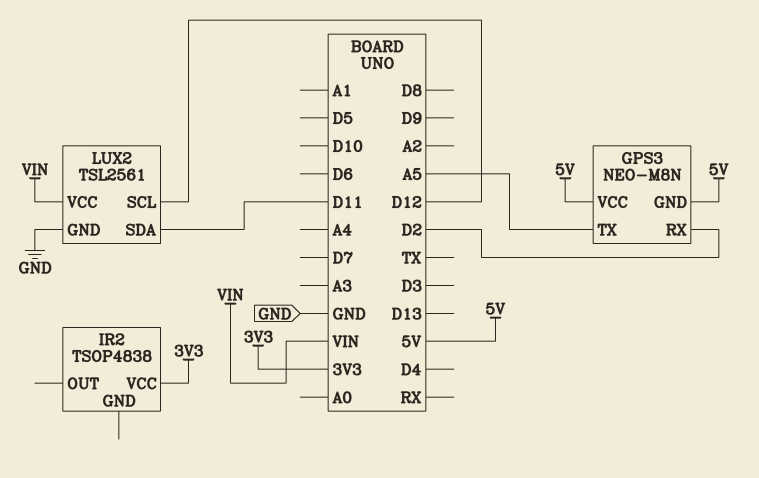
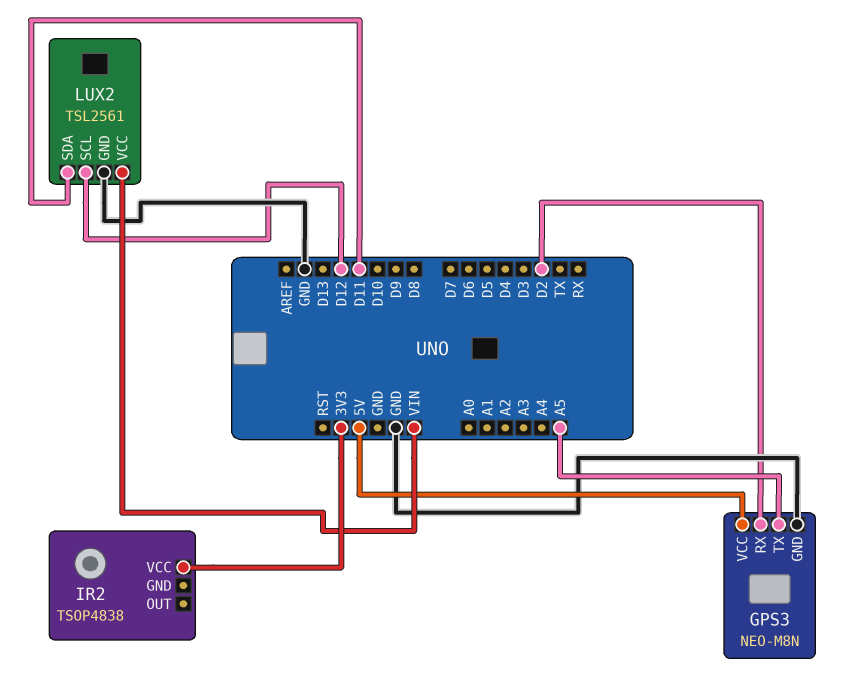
GPS3 pin GND: 5V -> GND

